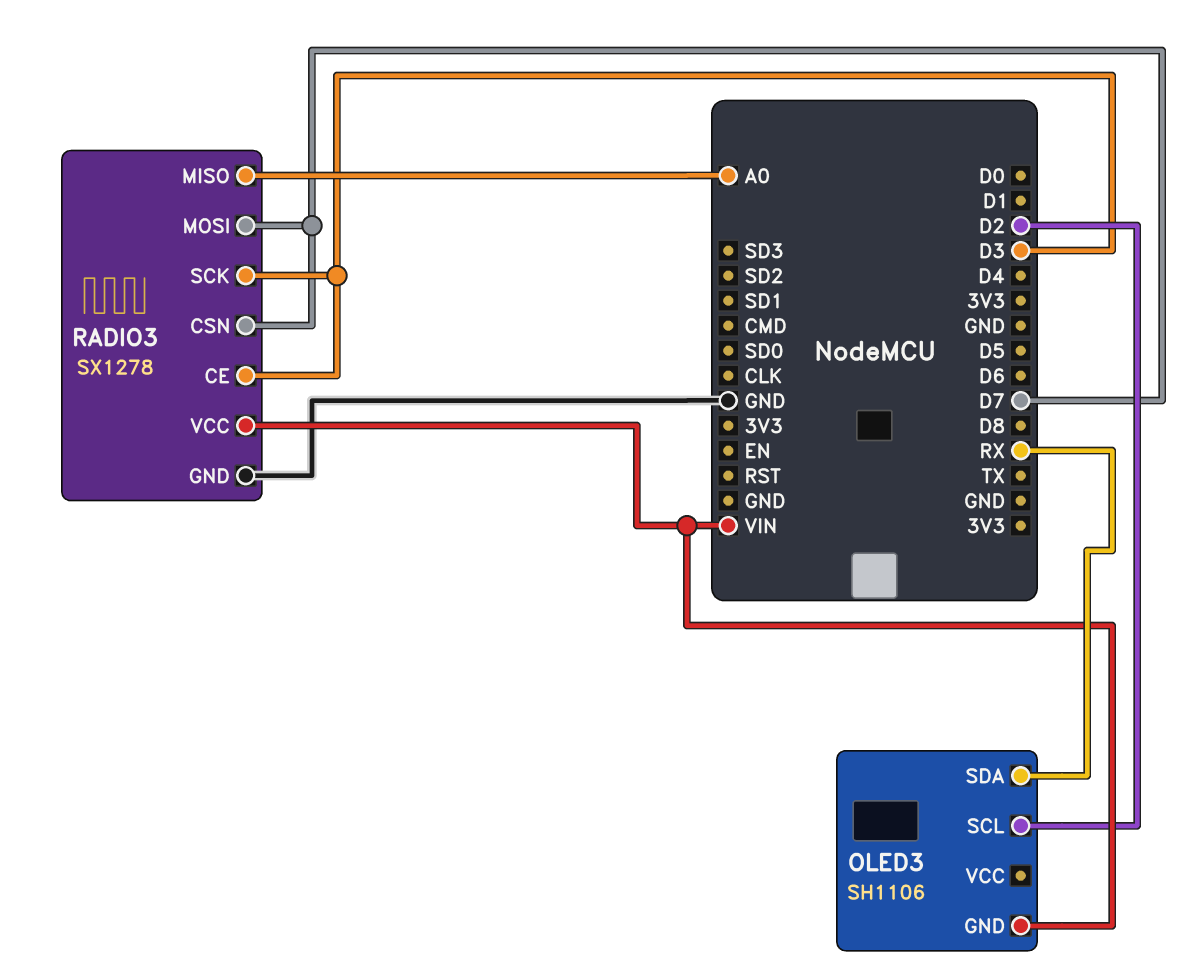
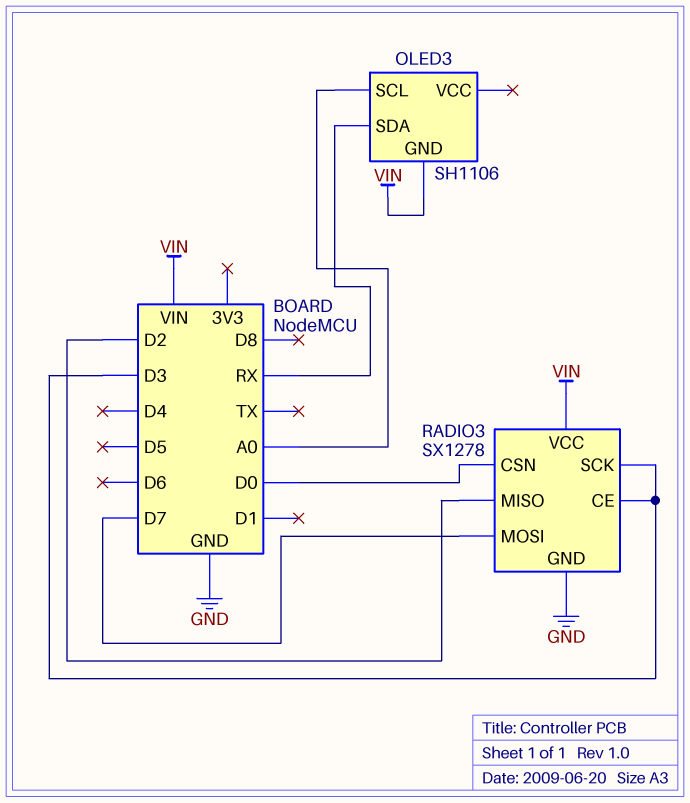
OLED3 pin SCL: D2 -> A0
RADIO3 pin CSN: D7 -> D0
RADIO3 pin MISO: A0 -> D2

